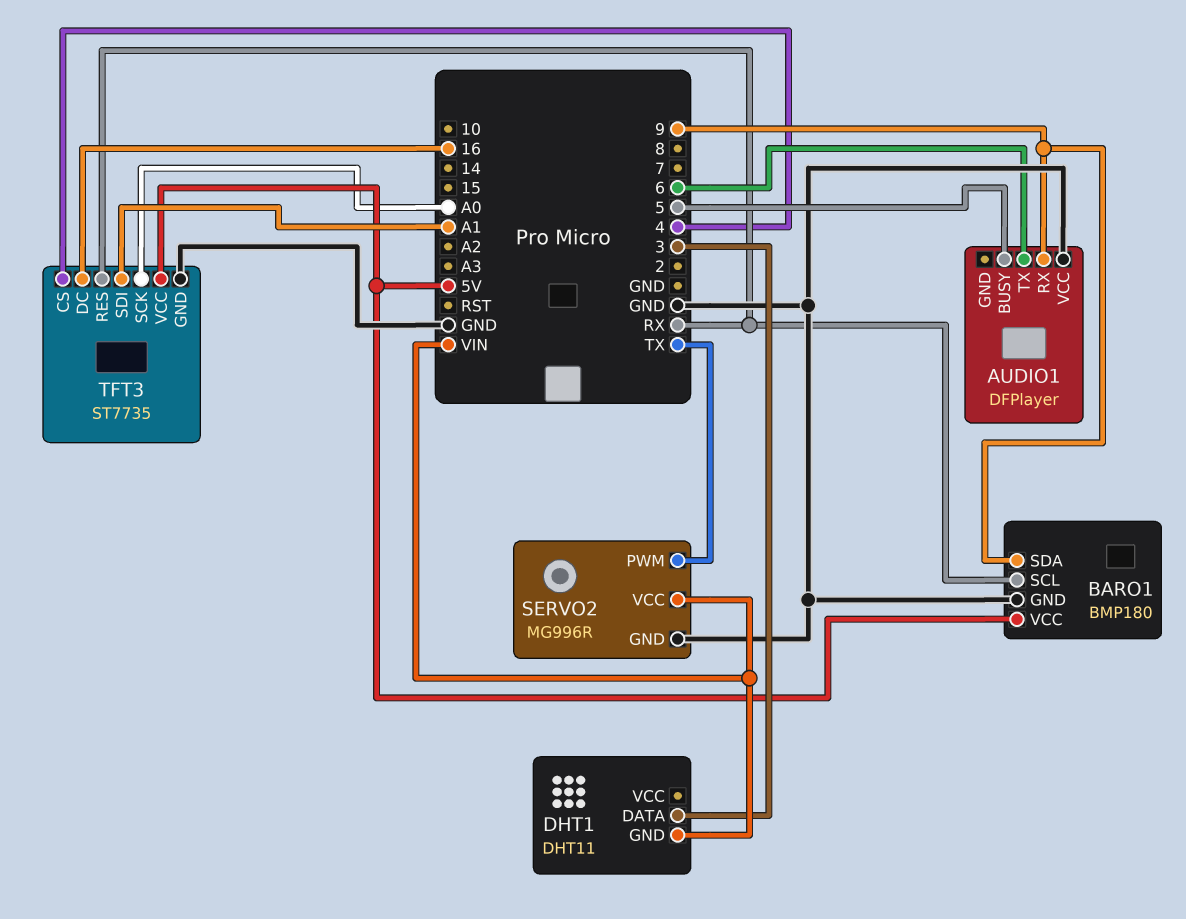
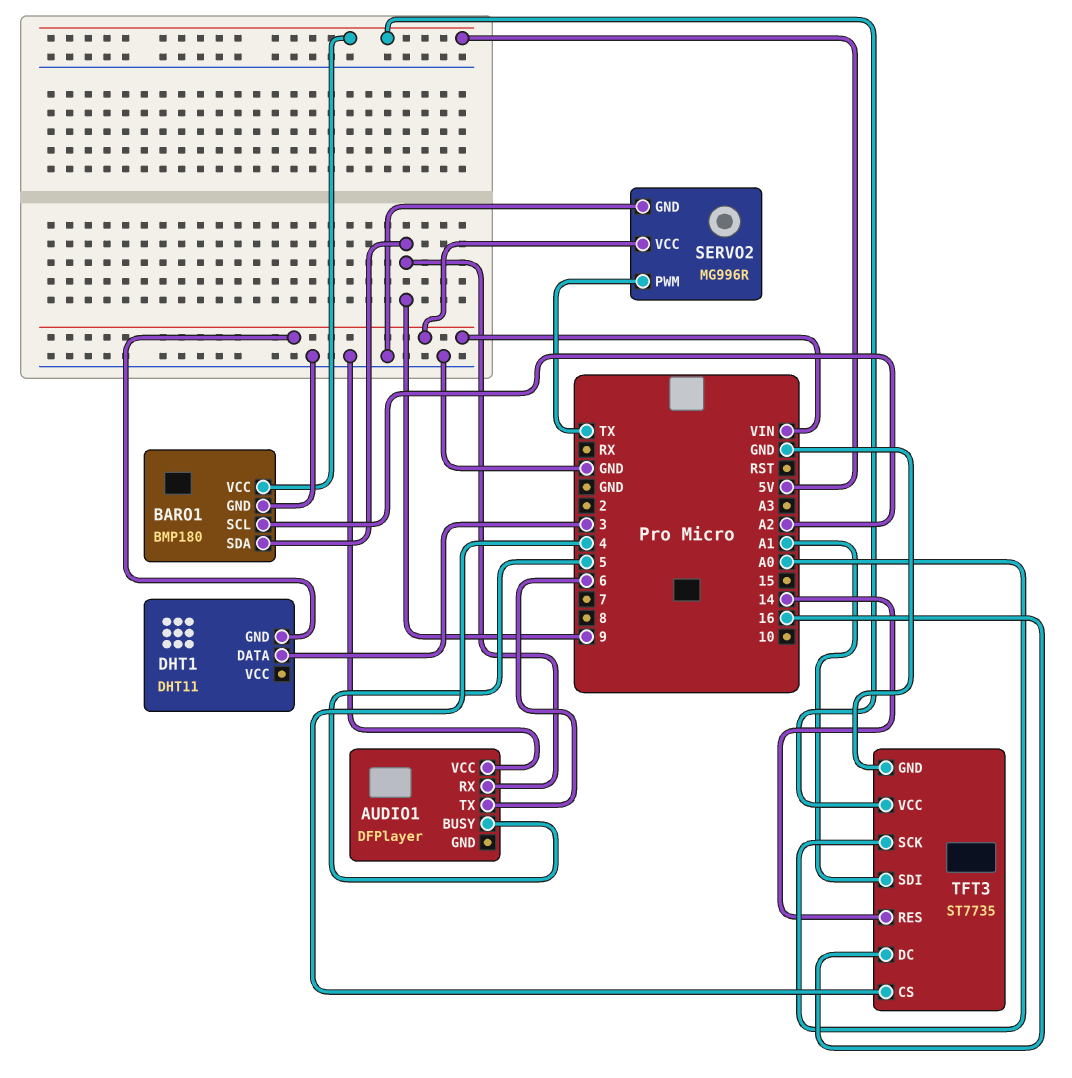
BARO1 pin SCL: RX -> A2
TFT3 pin RES: RX -> 14

